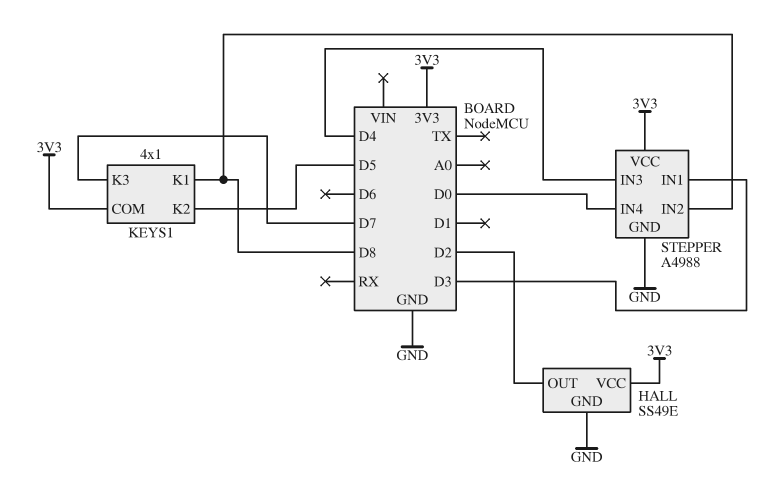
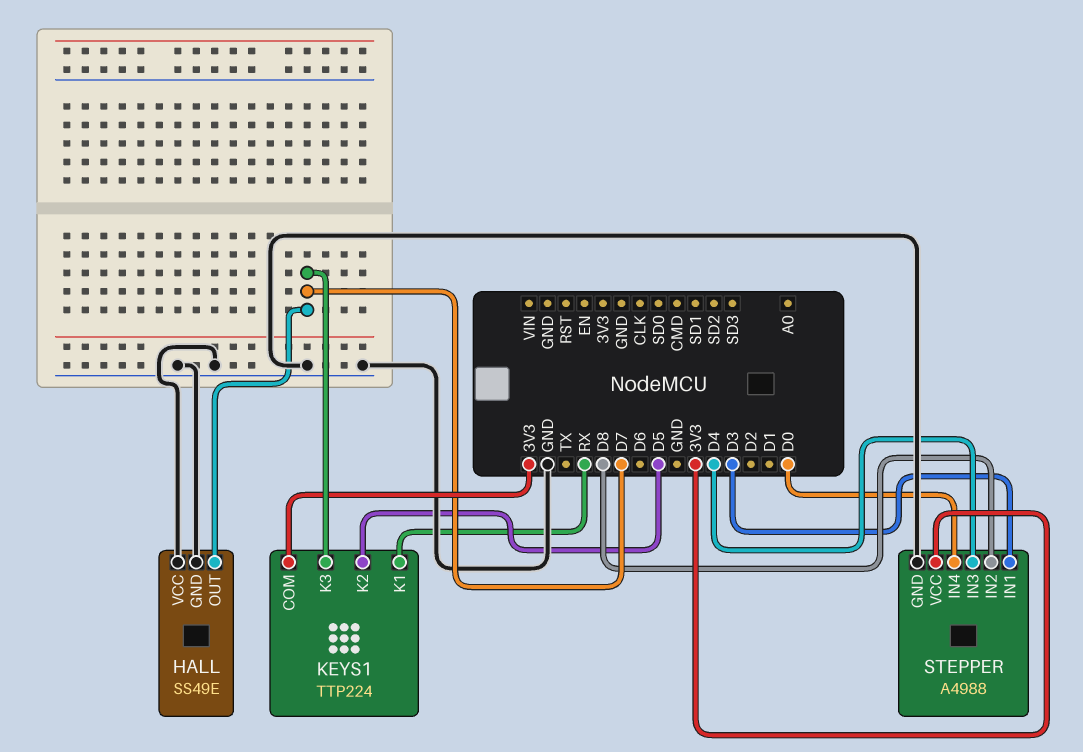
HALL pin OUT: D2 -> D7
HALL pin VCC: 3V3 -> GND
KEYS1: 4x1 -> TTP224
KEYS1 pin K1: D8 -> RX

